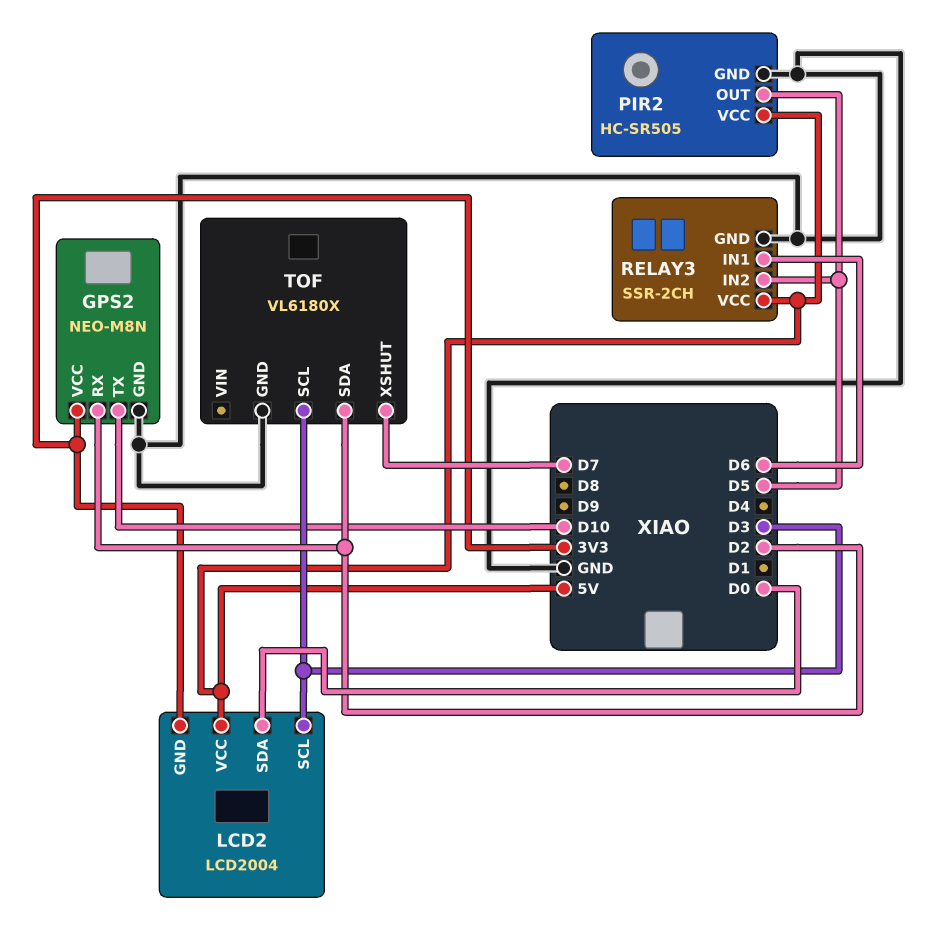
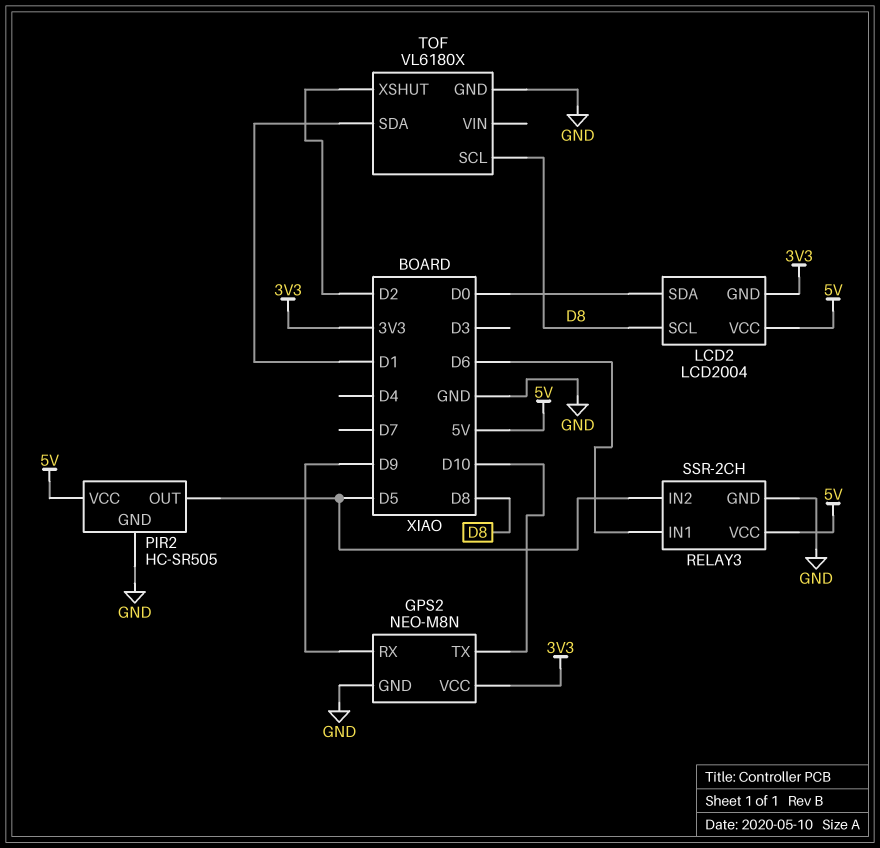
GPS2 pin RX: D2 -> D9
LCD2 pin SCL: D3 -> D8
TOF pin SCL: D3 -> D8
TOF pin SDA: D2 -> D1
TOF pin XSHUT: D7 -> D2

